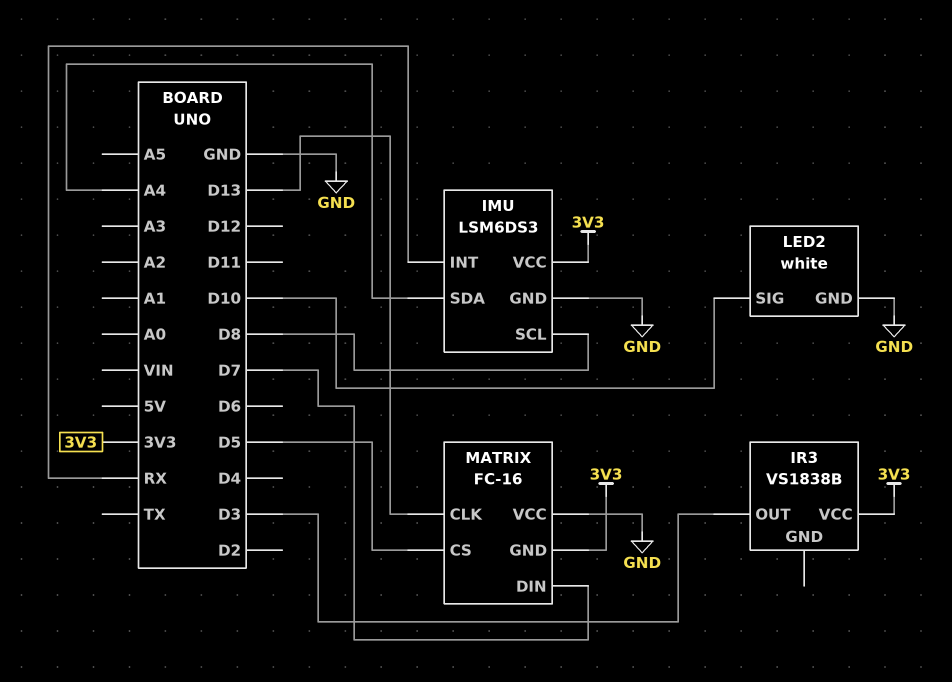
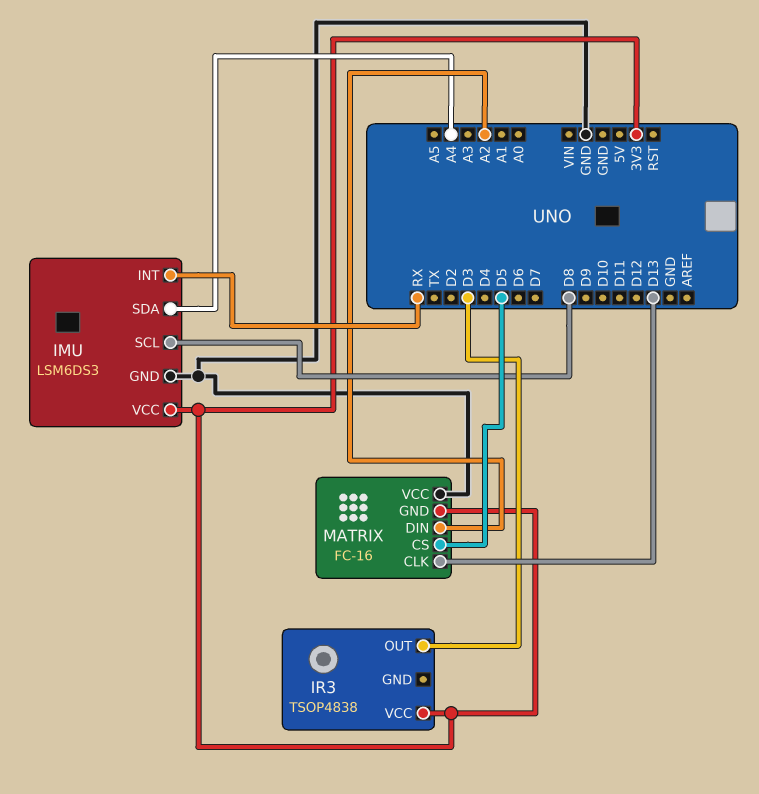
IR3: VS1838B -> TSOP4838
LED2: white -> none
LED2 pin GND: GND -> none
LED2 pin SIG: D10 -> none
MATRIX pin DIN: D7 -> A2

